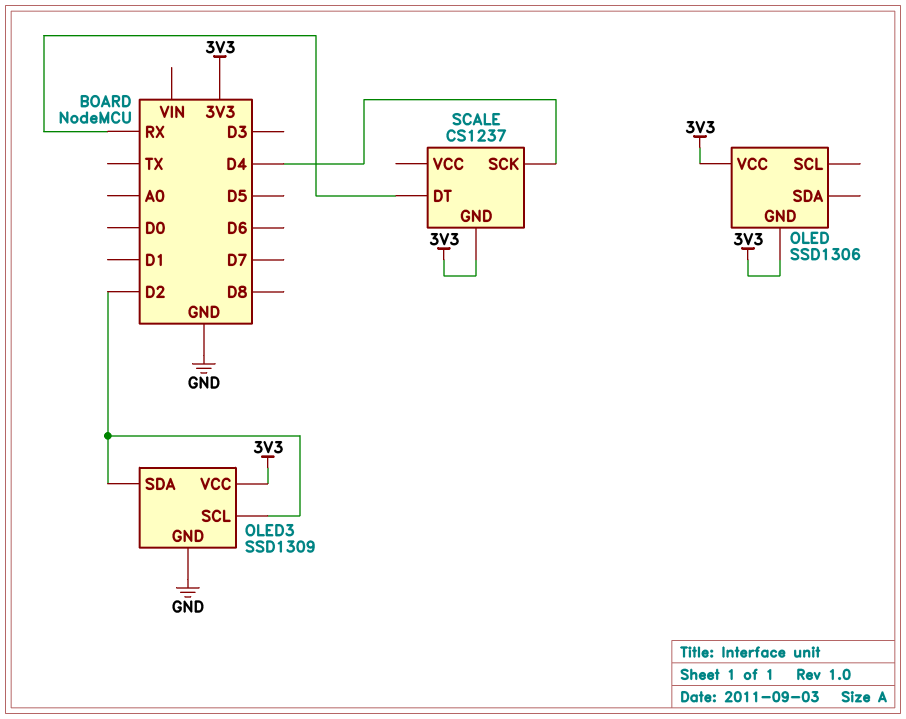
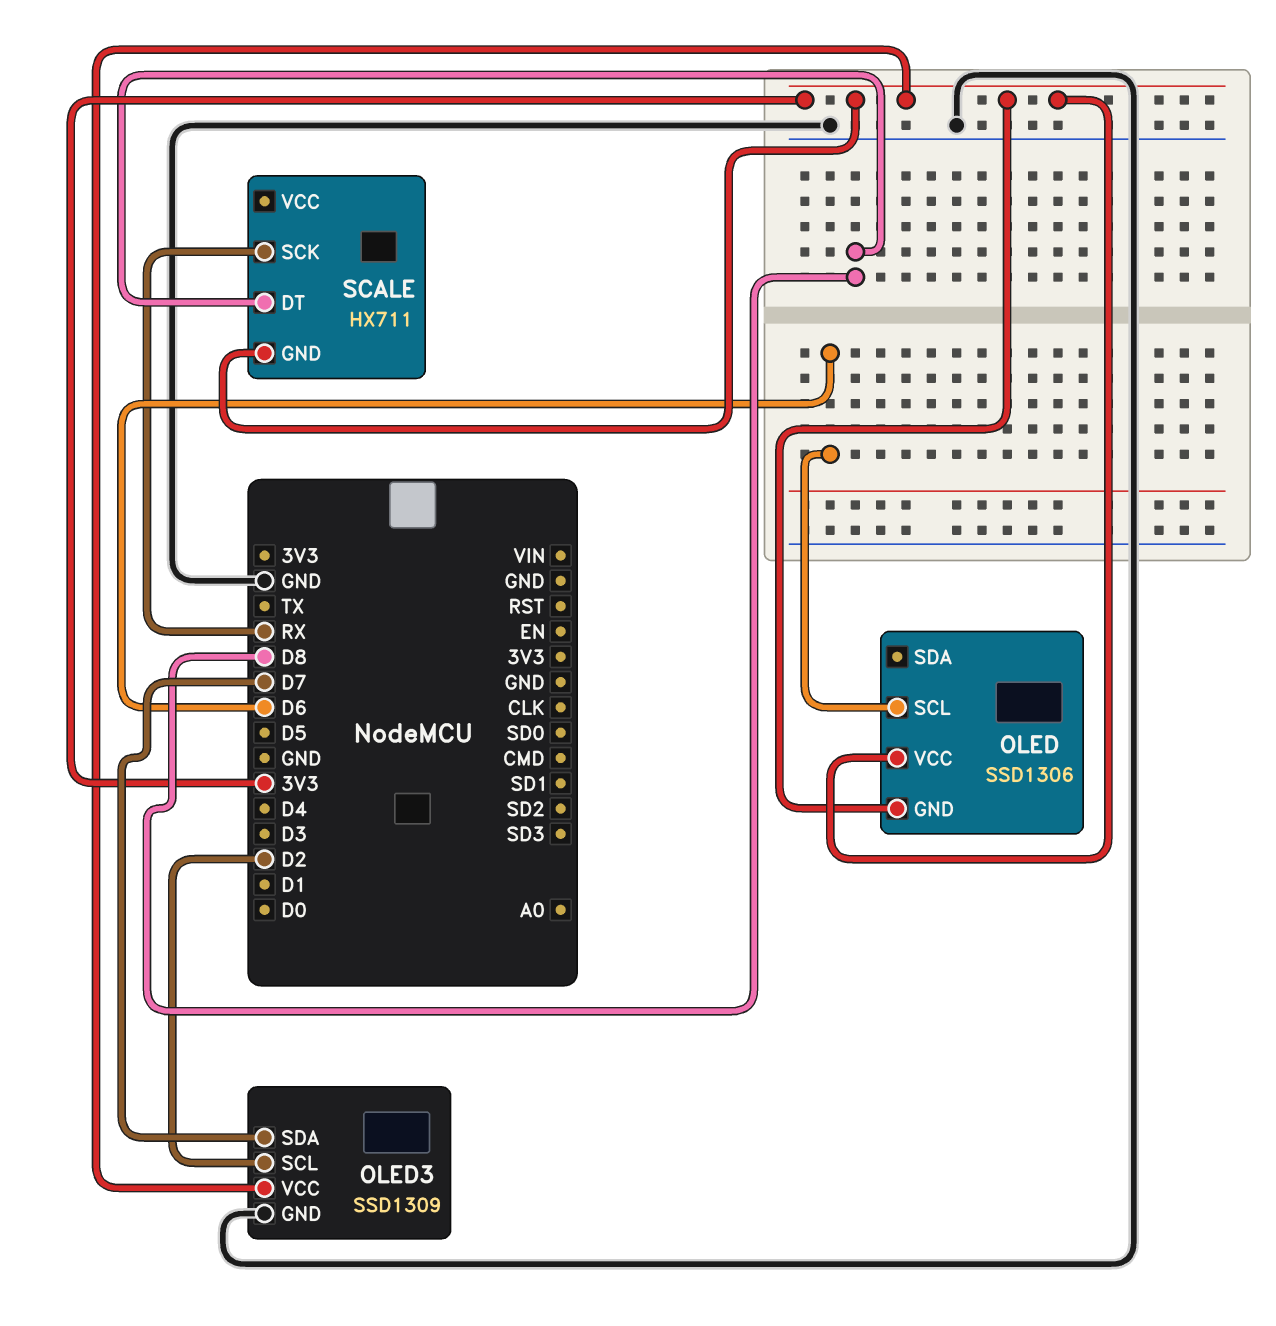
OLED pin SCL: none -> D6
OLED3 pin SDA: D2 -> D7
SCALE: CS1237 -> HX711
SCALE pin DT: RX -> D8
SCALE pin SCK: D4 -> RX

